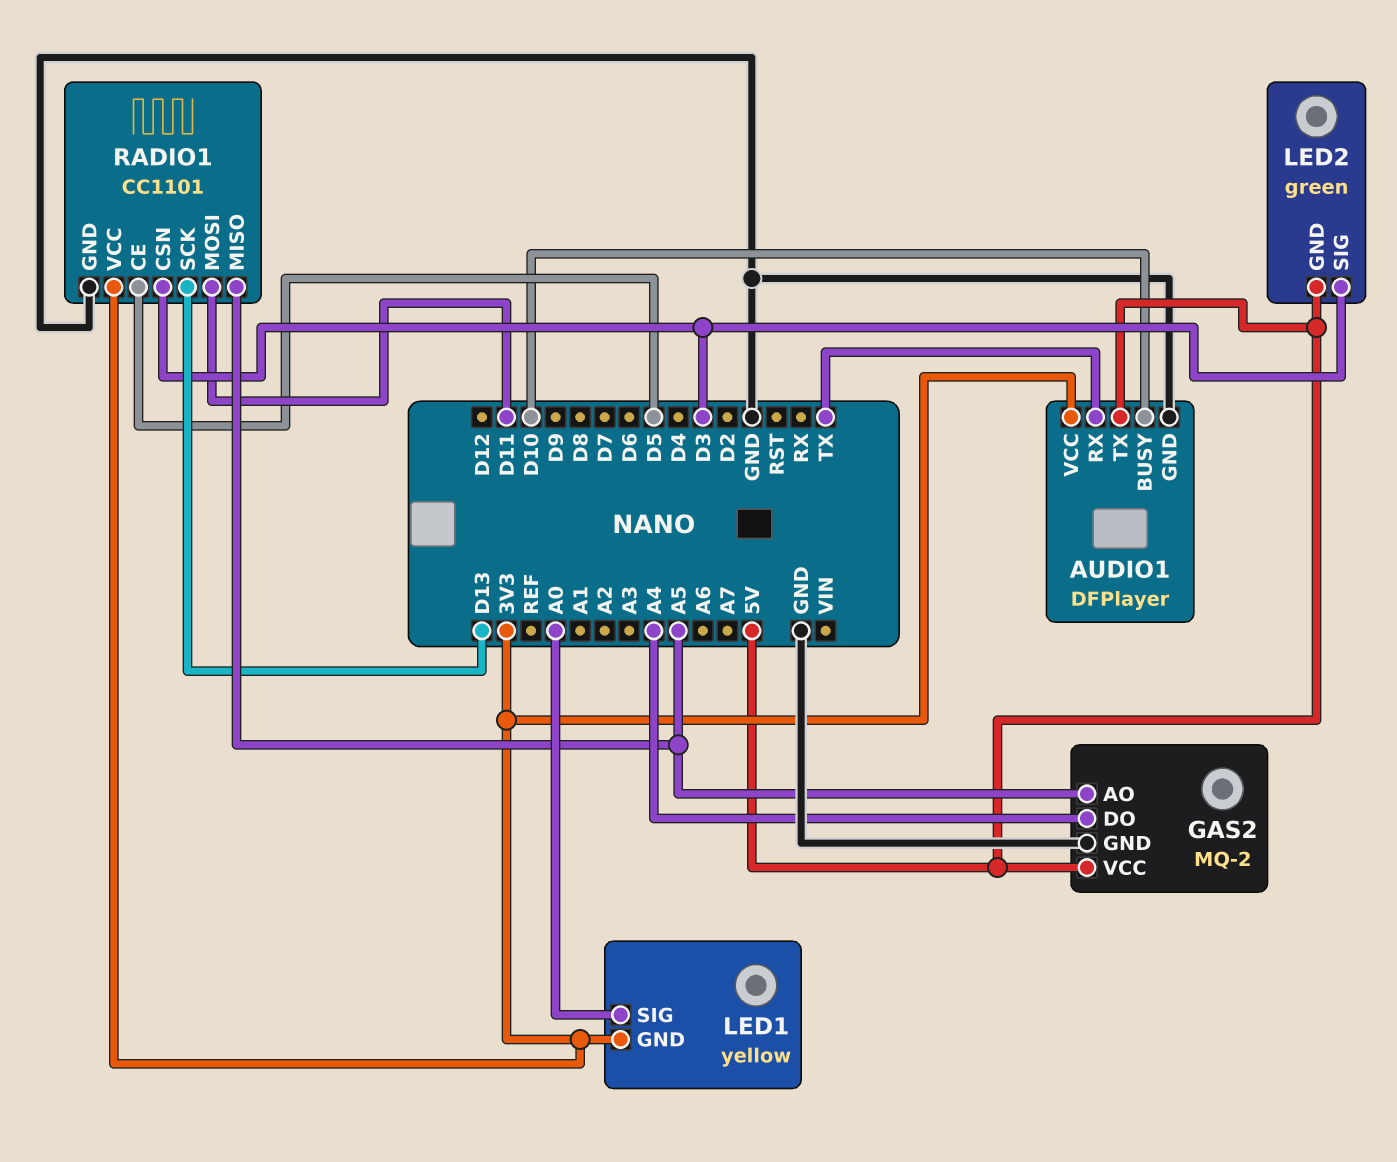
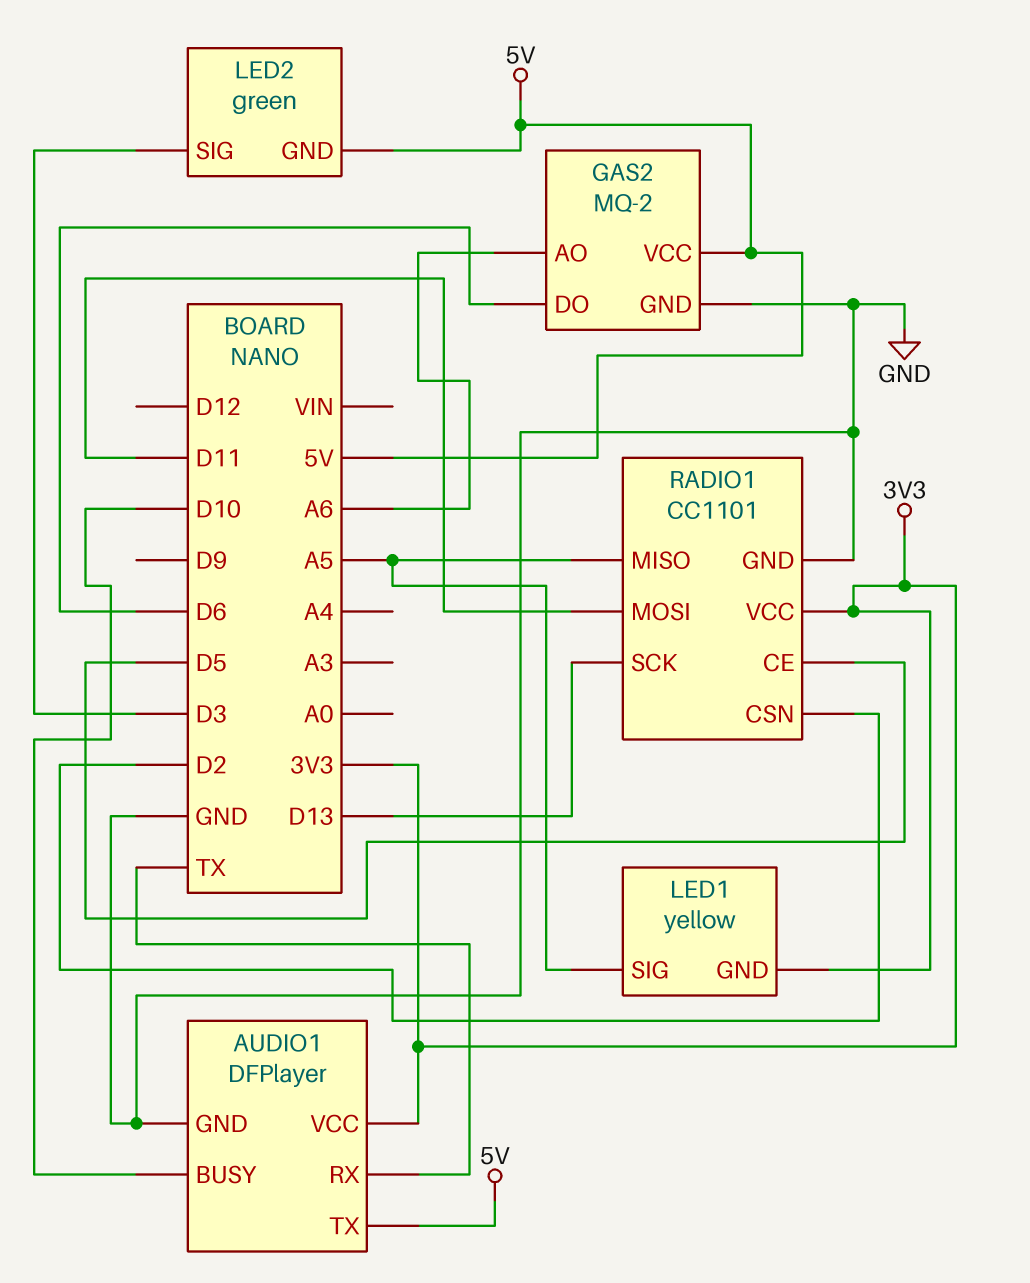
GAS2 pin AO: A5 -> A6
GAS2 pin DO: A4 -> D6
LED1 pin SIG: A0 -> A5
RADIO1 pin CSN: D3 -> D2

